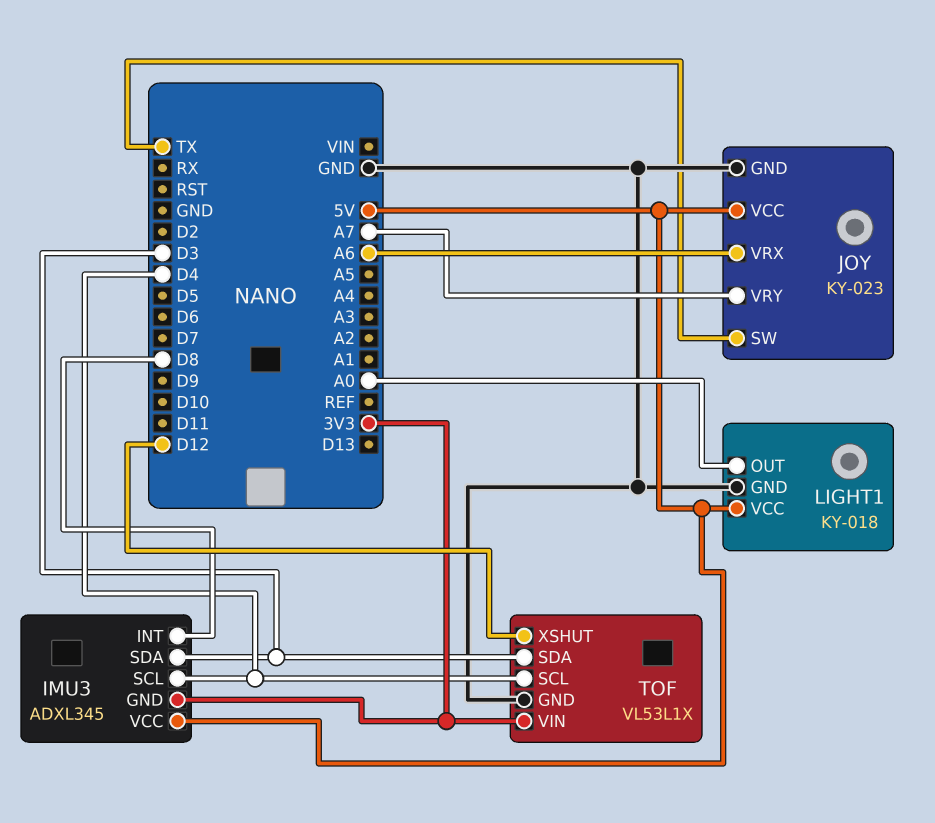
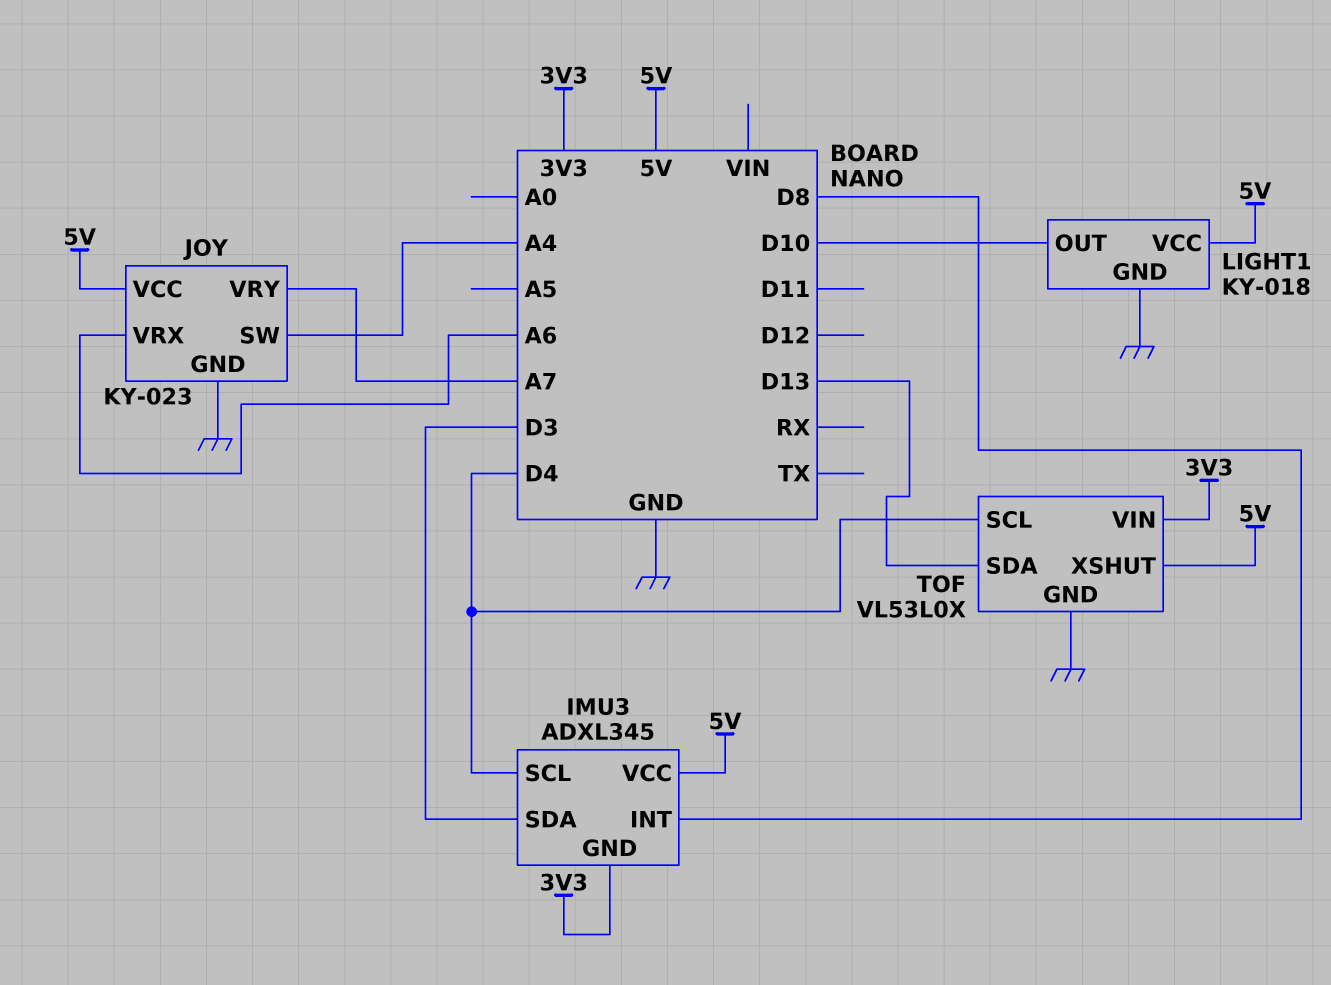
JOY pin SW: TX -> A4
LIGHT1 pin OUT: A0 -> D10
TOF: VL53L1X -> VL53L0X
TOF pin SDA: D3 -> D13
TOF pin XSHUT: D12 -> 5V

